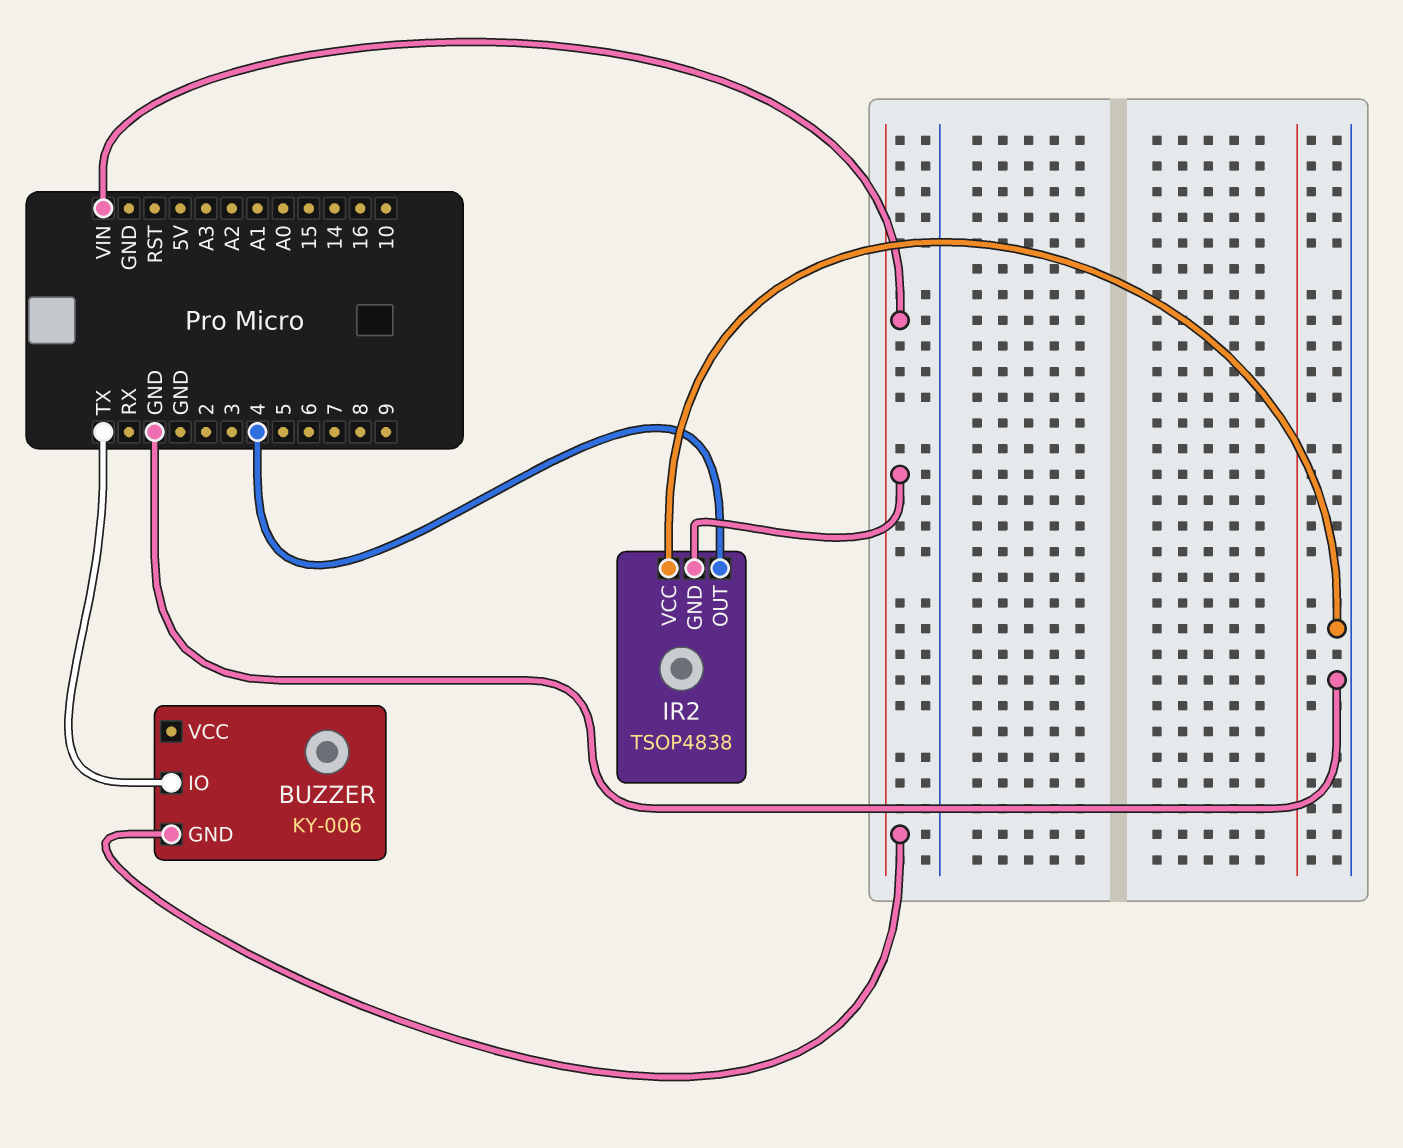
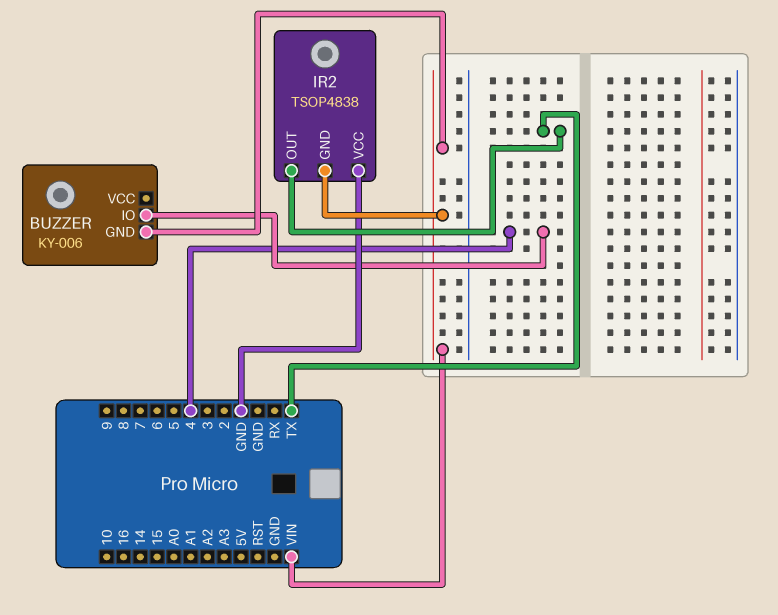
BUZZER pin IO: TX -> 4
IR2 pin OUT: 4 -> TX

